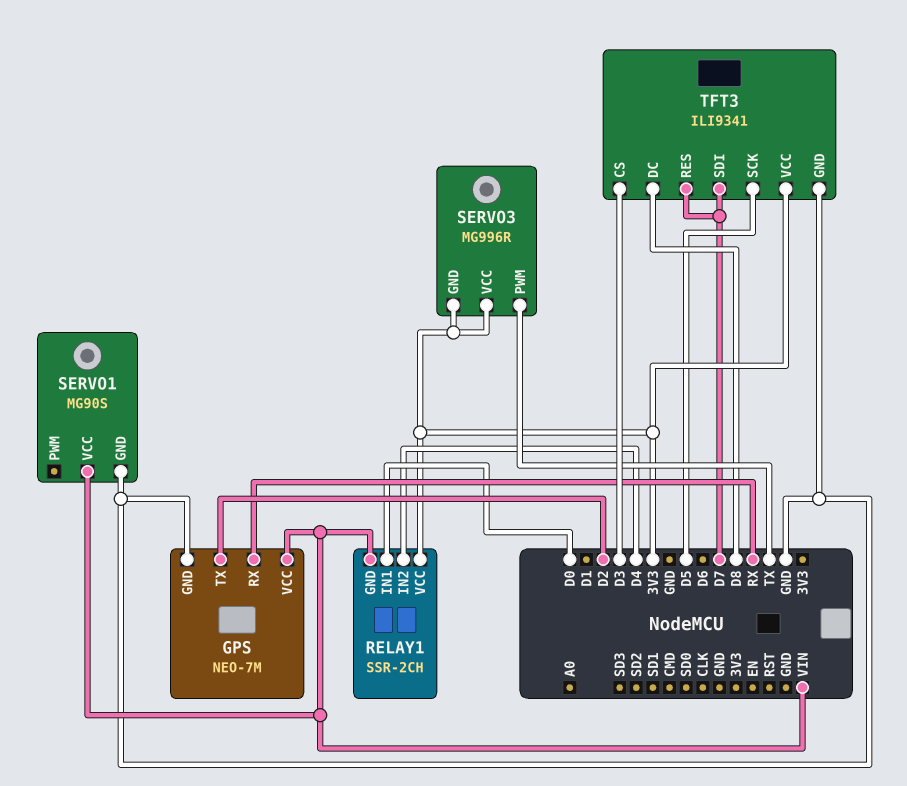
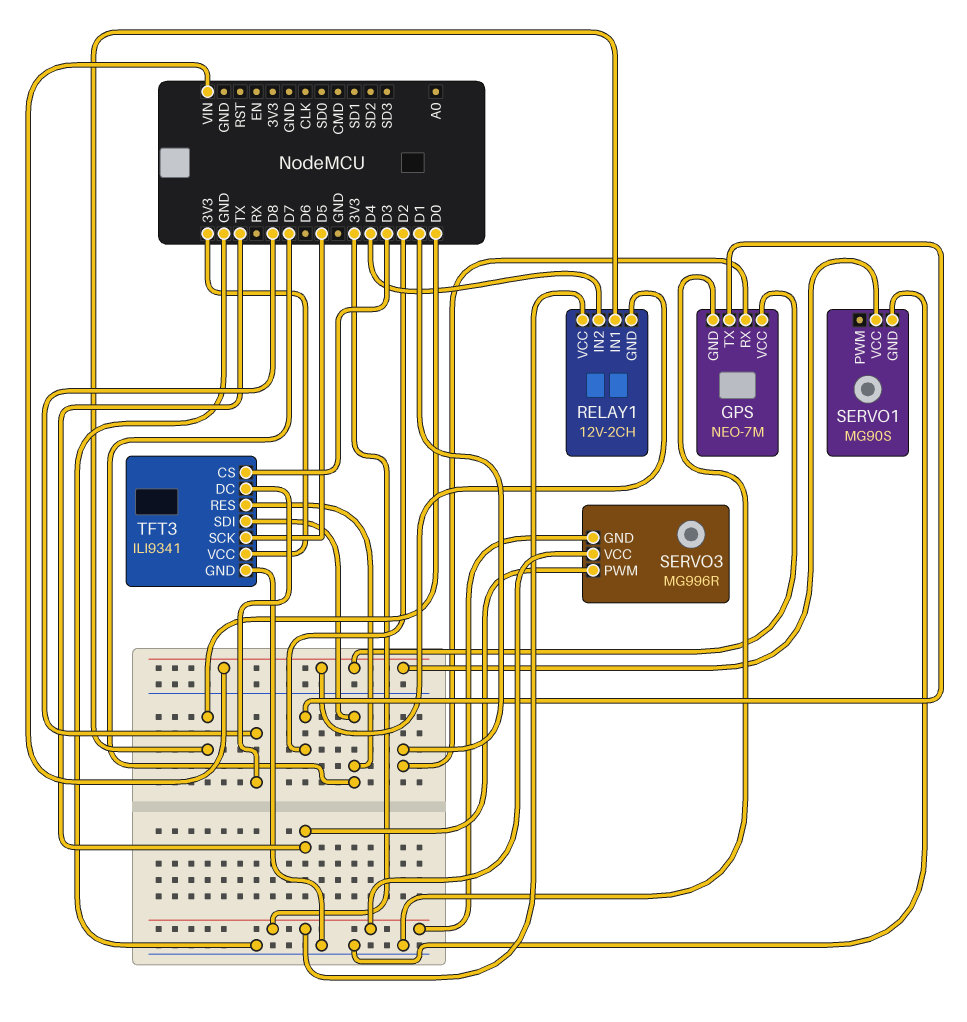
GPS pin RX: RX -> D1
RELAY1: SSR-2CH -> 12V-2CH

